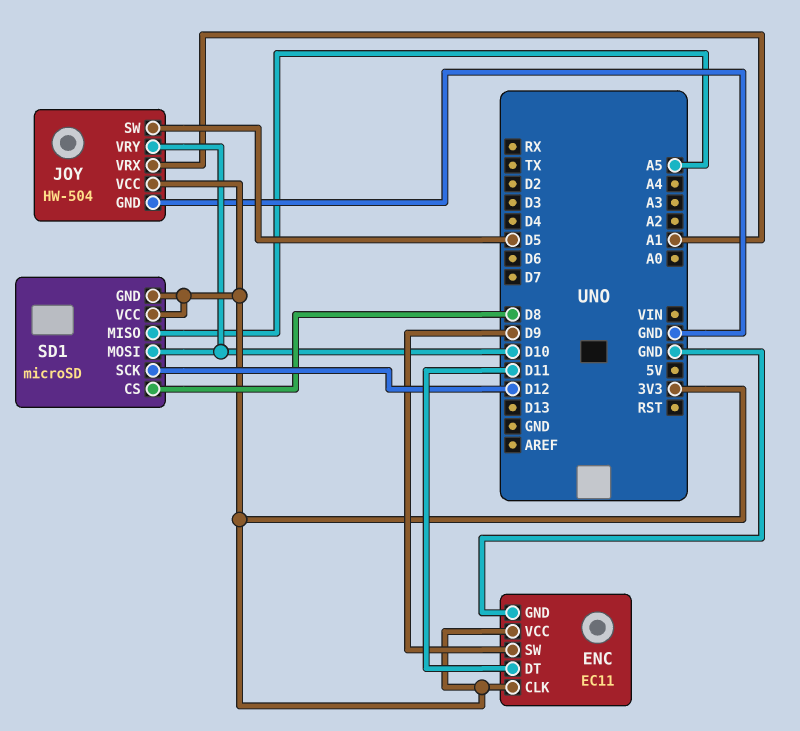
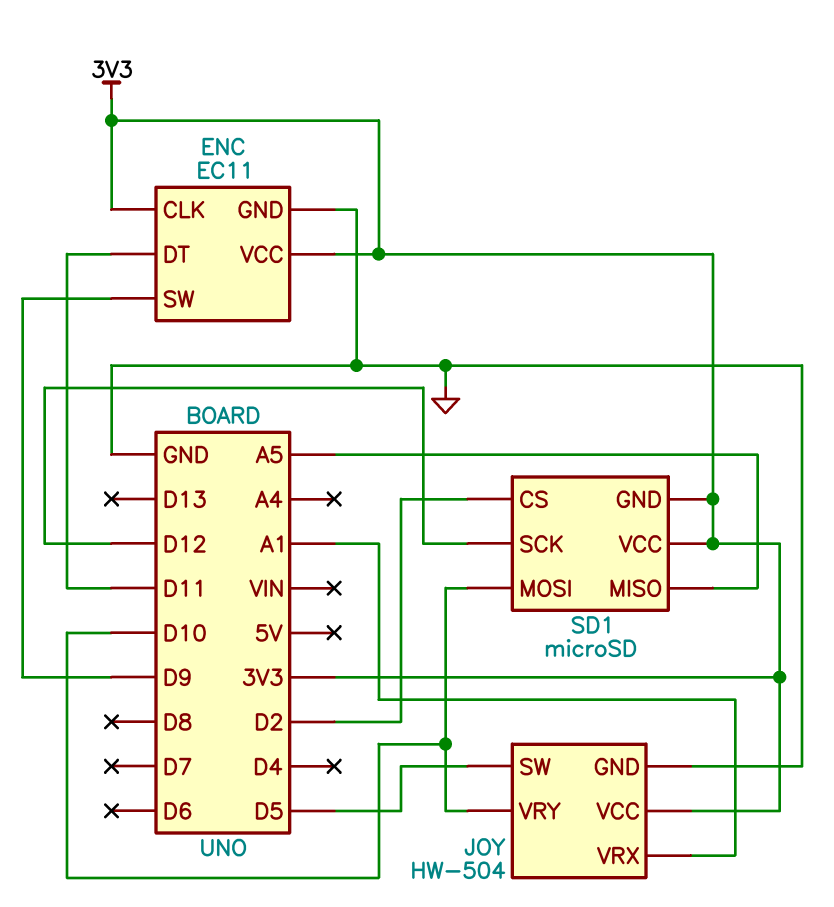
SD1 pin CS: D8 -> D2

